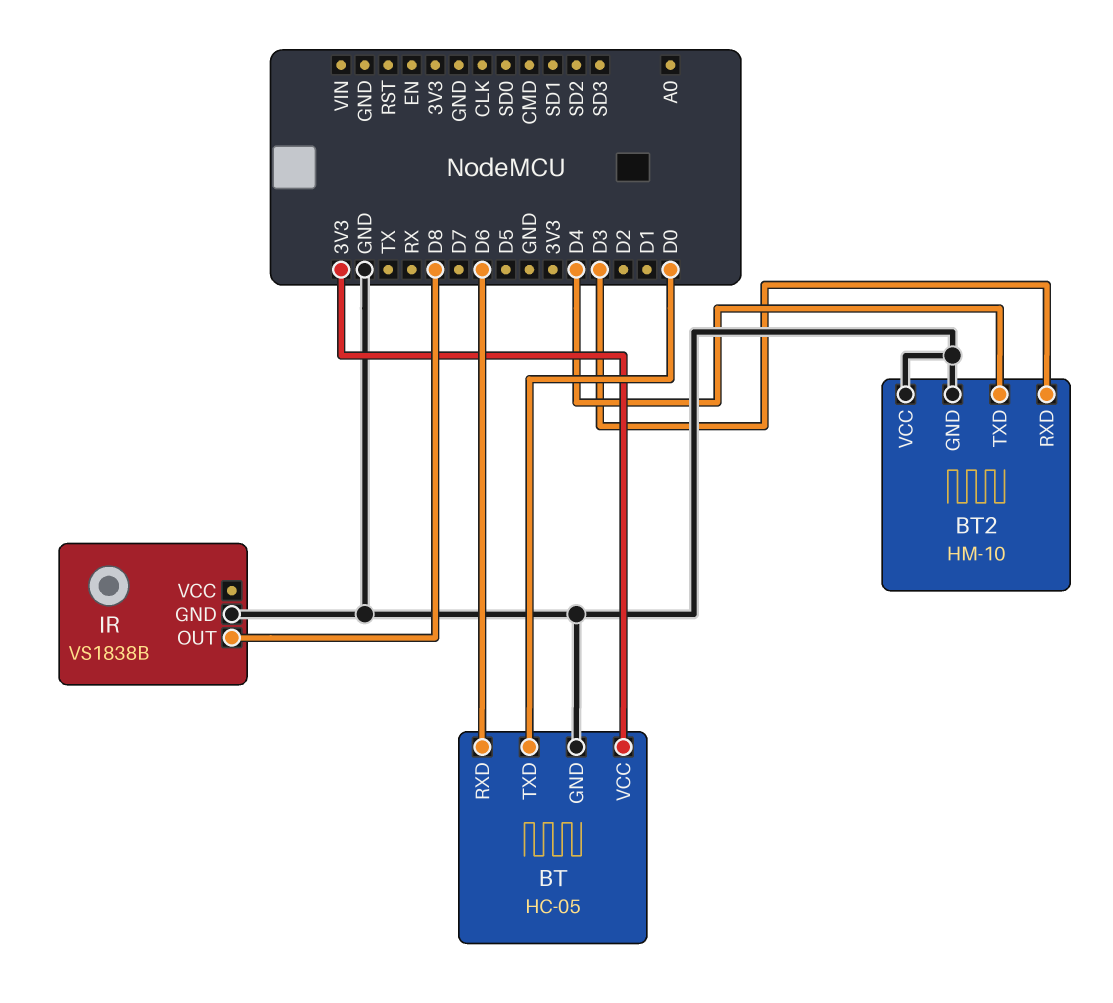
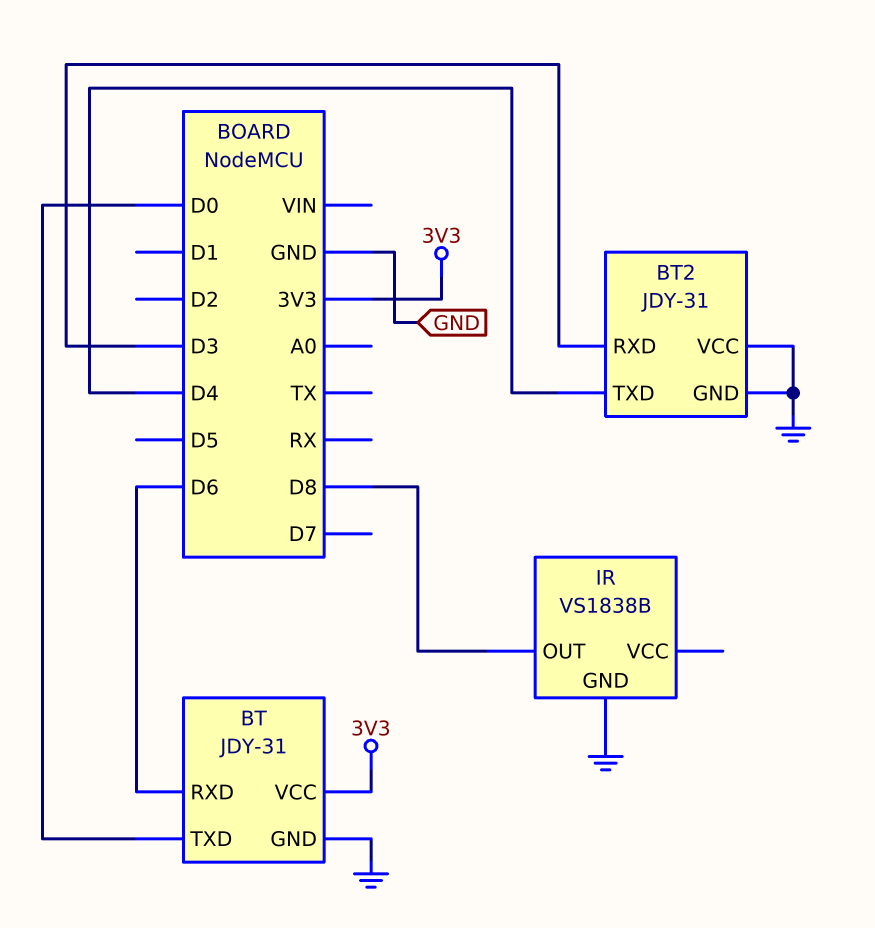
BT: HC-05 -> JDY-31
BT2: HM-10 -> JDY-31

